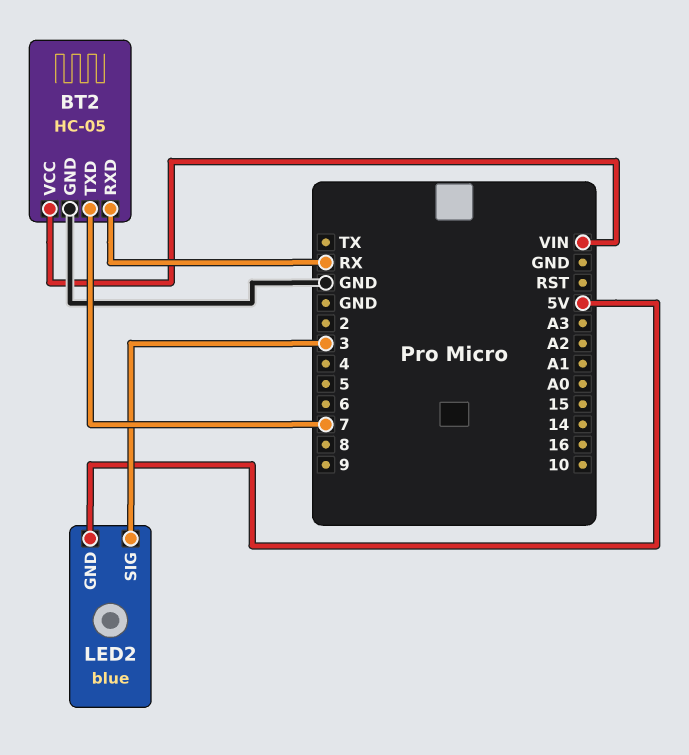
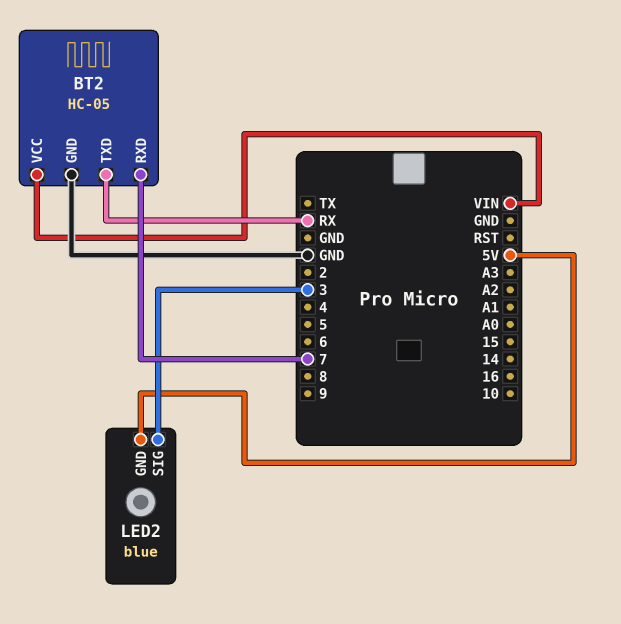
BT2 pin RXD: RX -> 7
BT2 pin TXD: 7 -> RX

